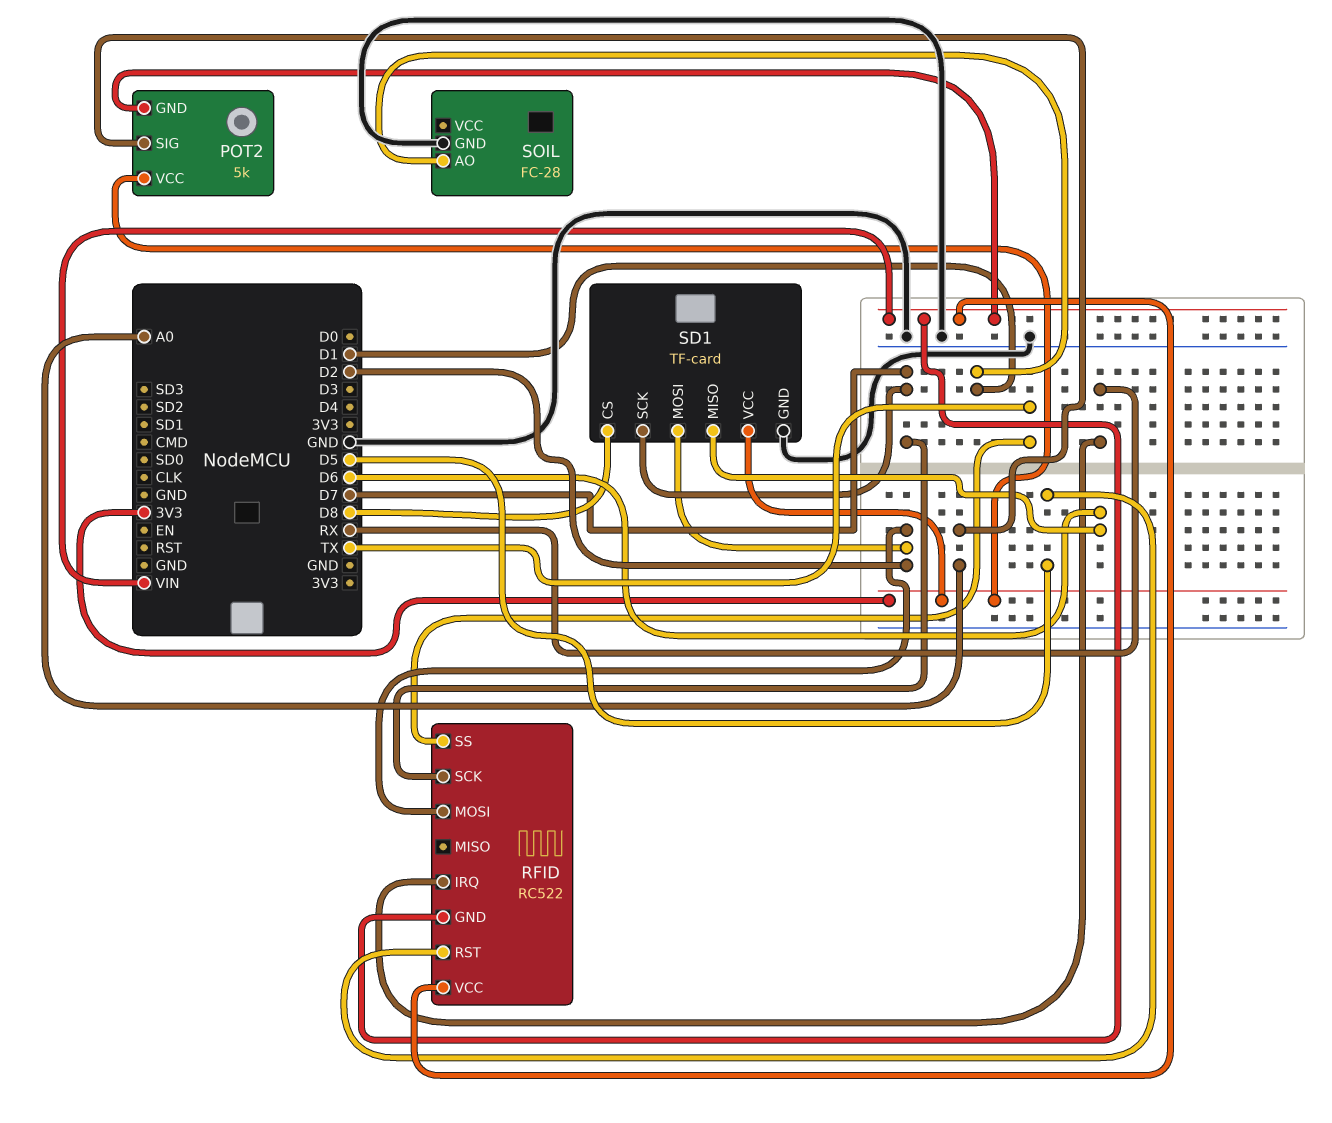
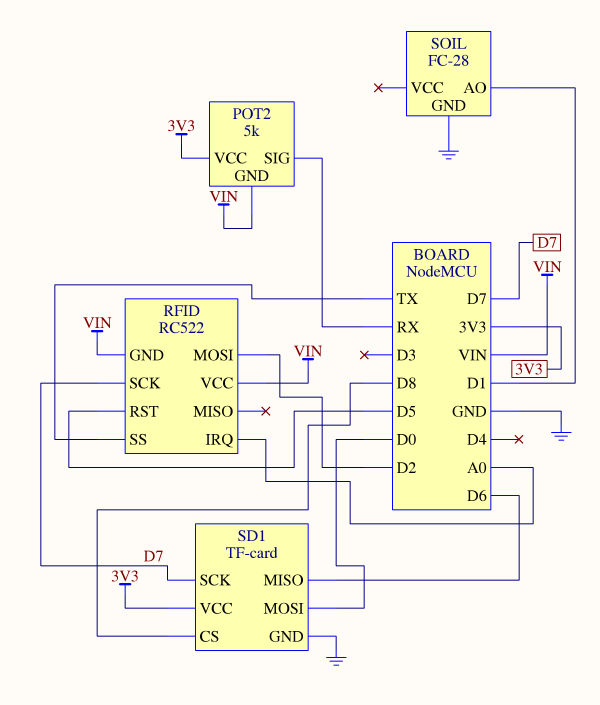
POT2 pin SIG: A0 -> RX
RFID pin IRQ: RX -> A0
SD1 pin MOSI: D2 -> D0

